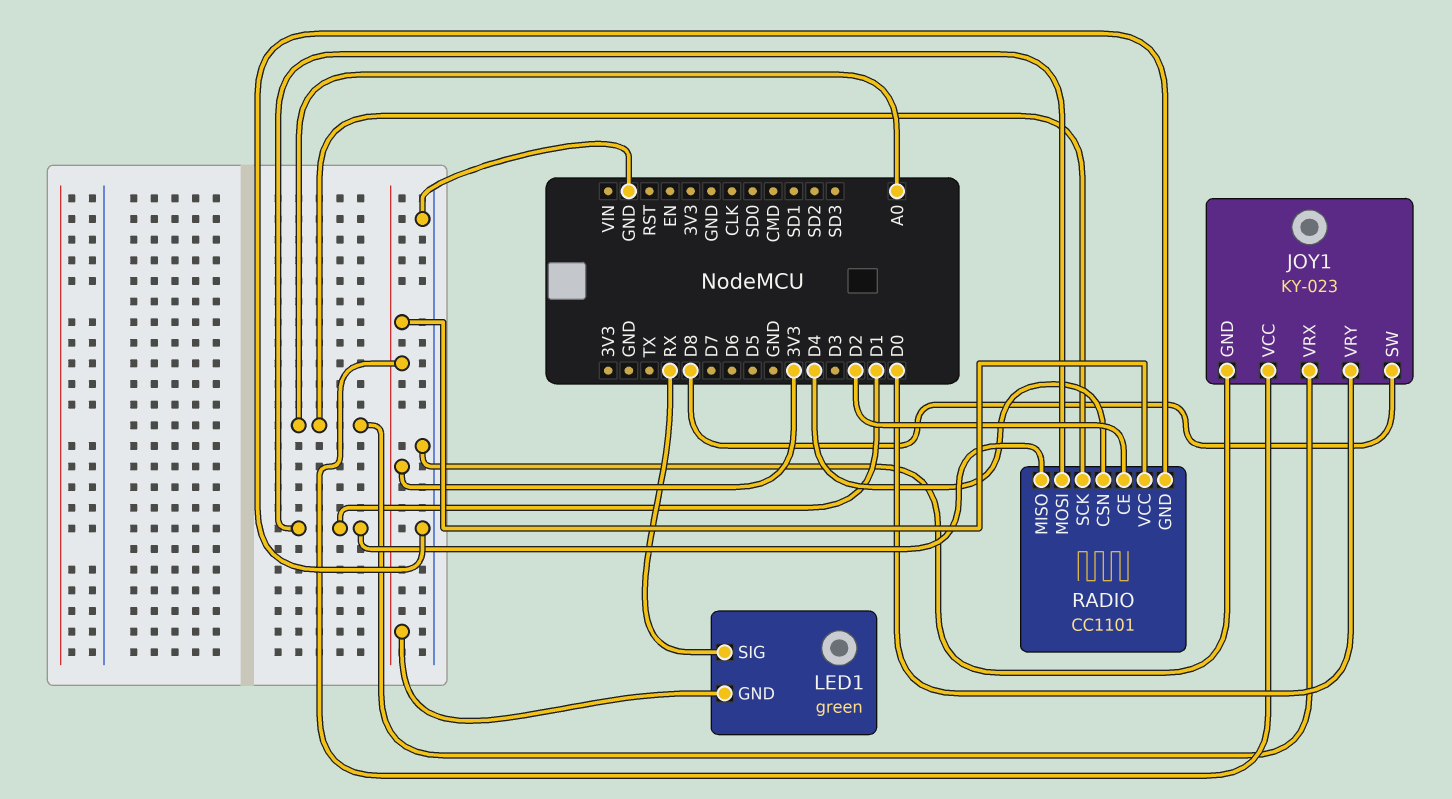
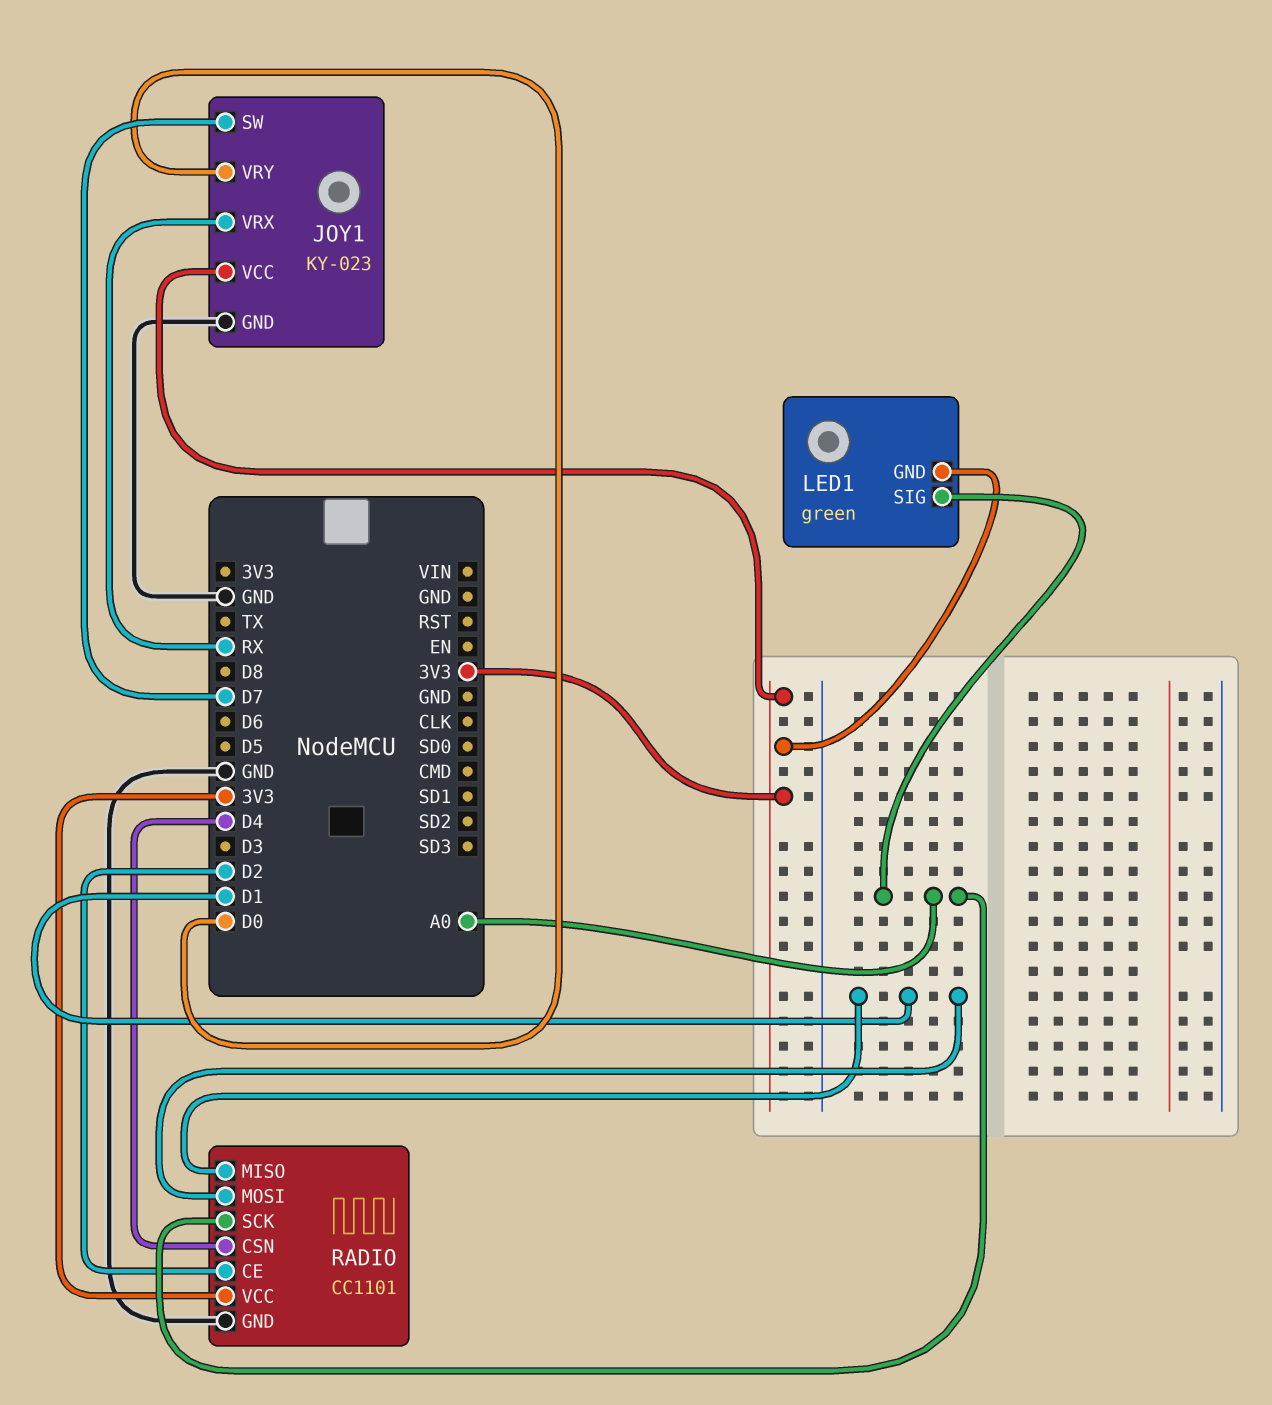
JOY1 pin SW: D8 -> D7
JOY1 pin VRX: A0 -> RX
LED1 pin SIG: RX -> A0

